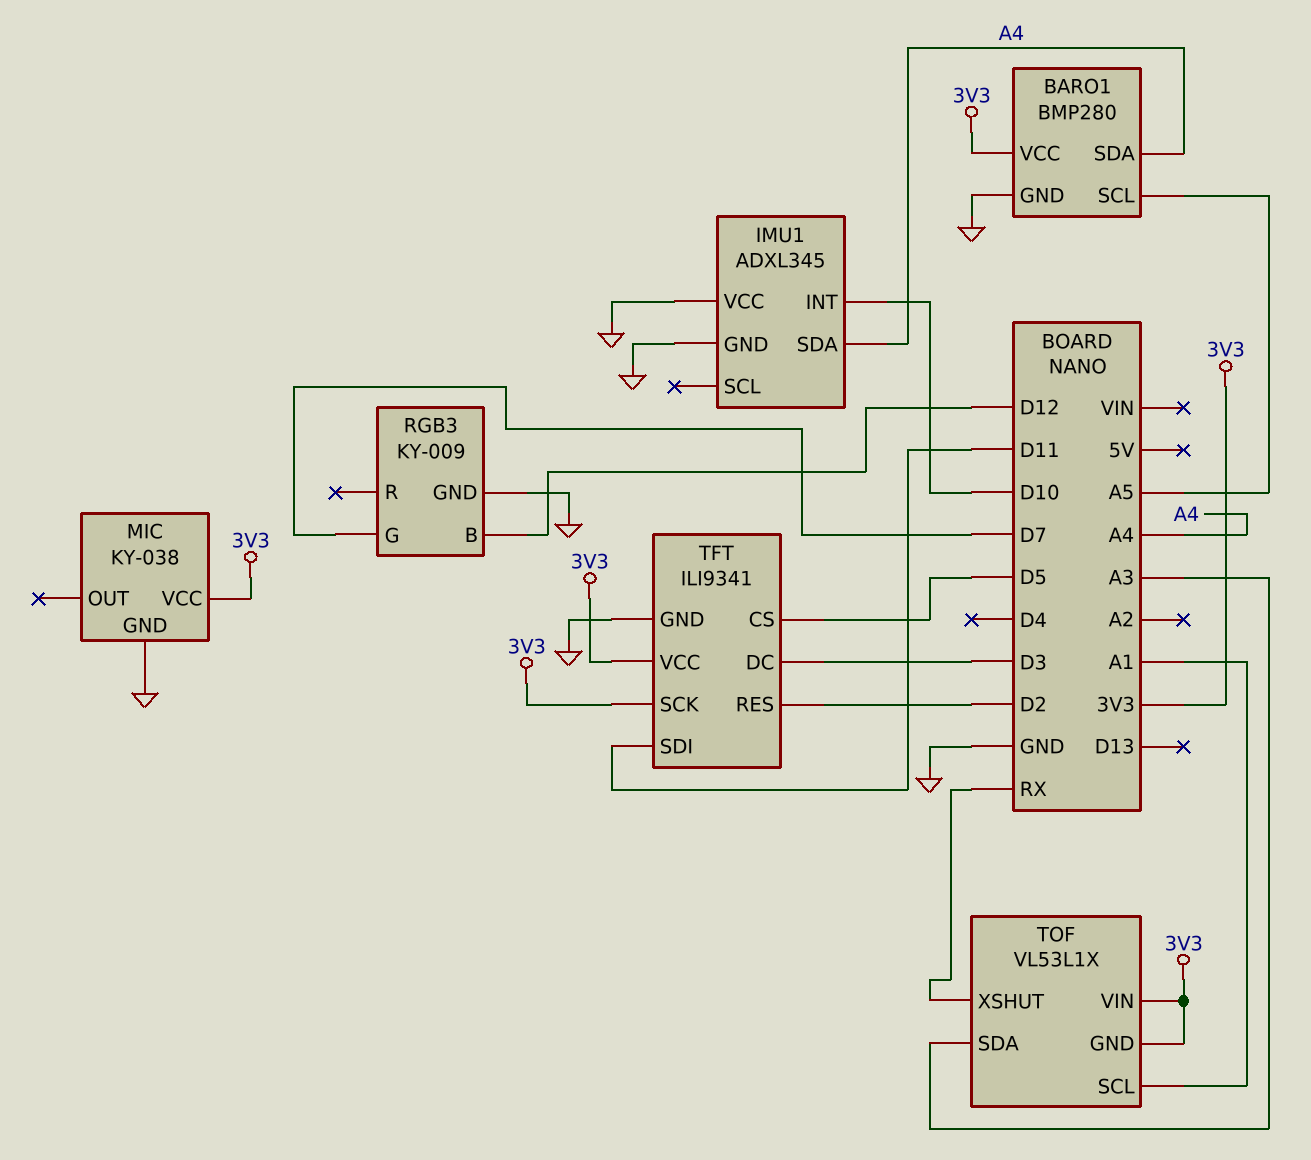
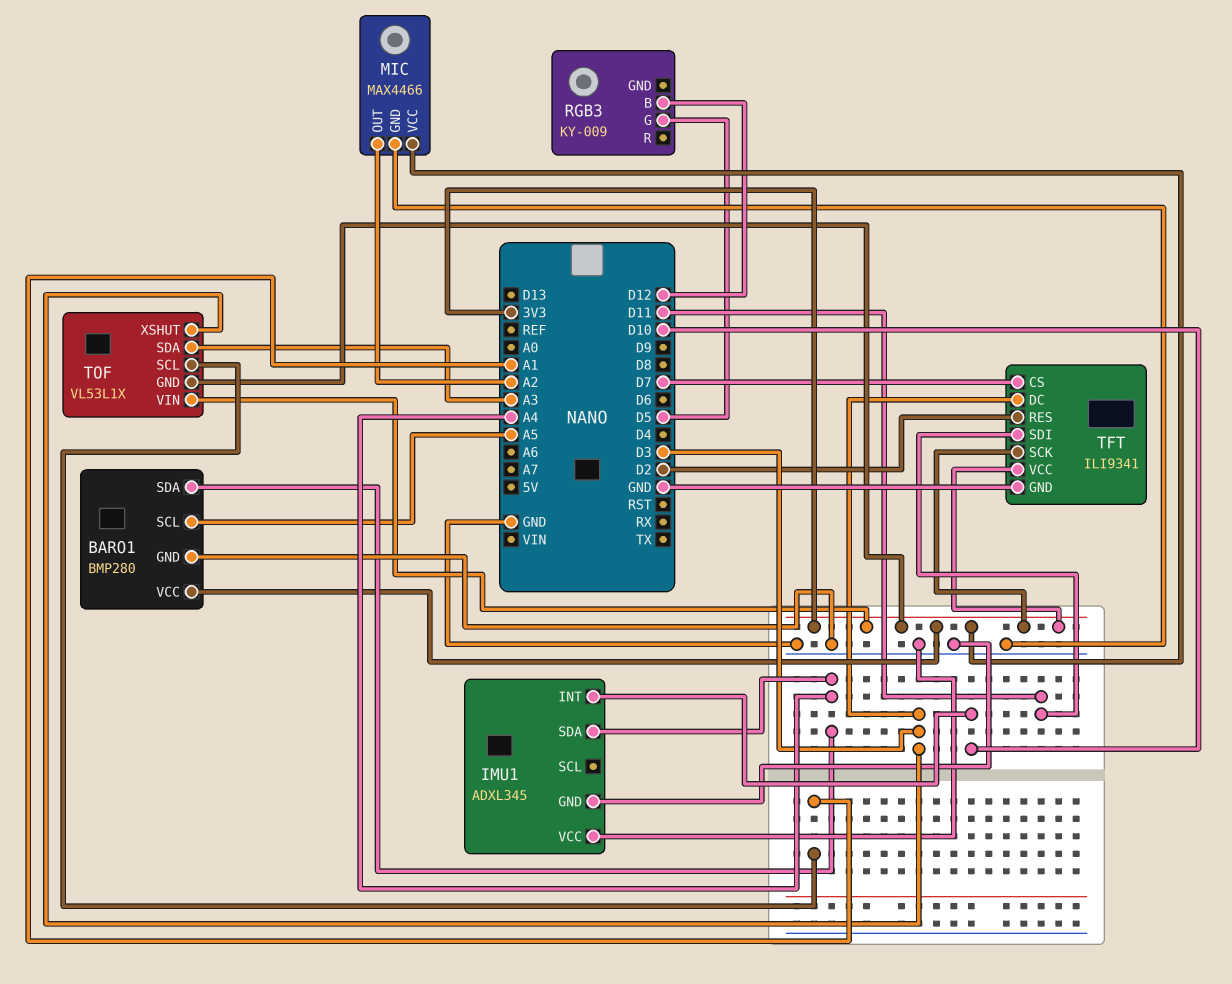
MIC: KY-038 -> MAX4466
MIC pin OUT: none -> A2
RGB3 pin G: D7 -> D5
RGB3 pin GND: GND -> none
TFT pin CS: D5 -> D7
TOF pin XSHUT: RX -> D3

